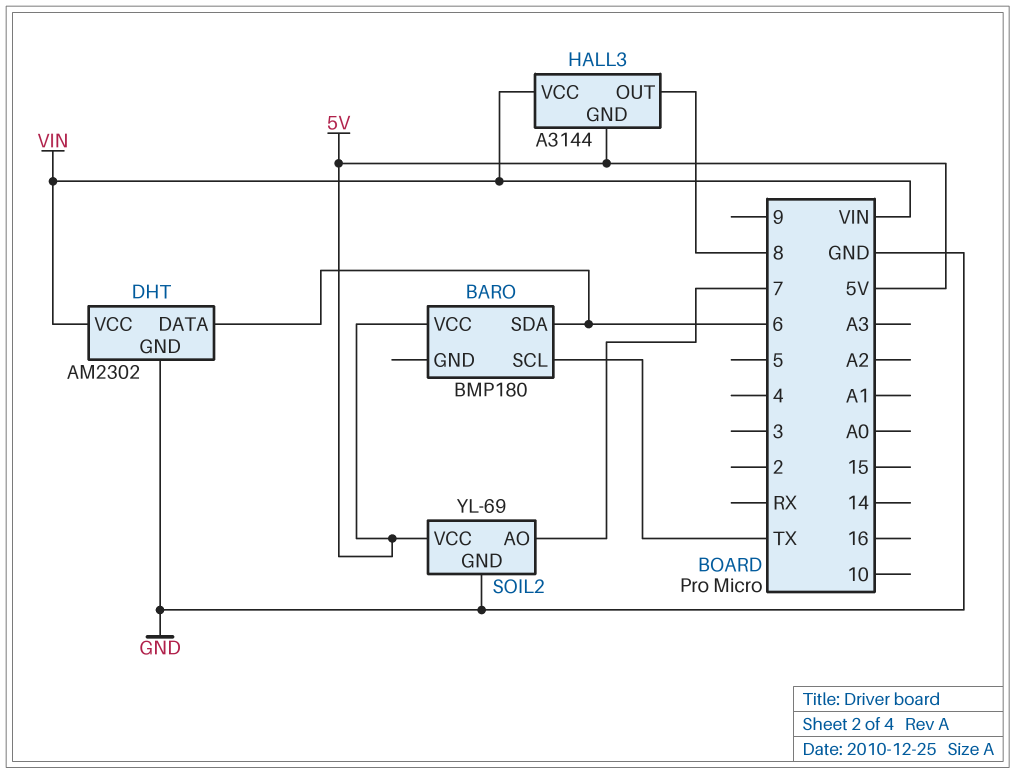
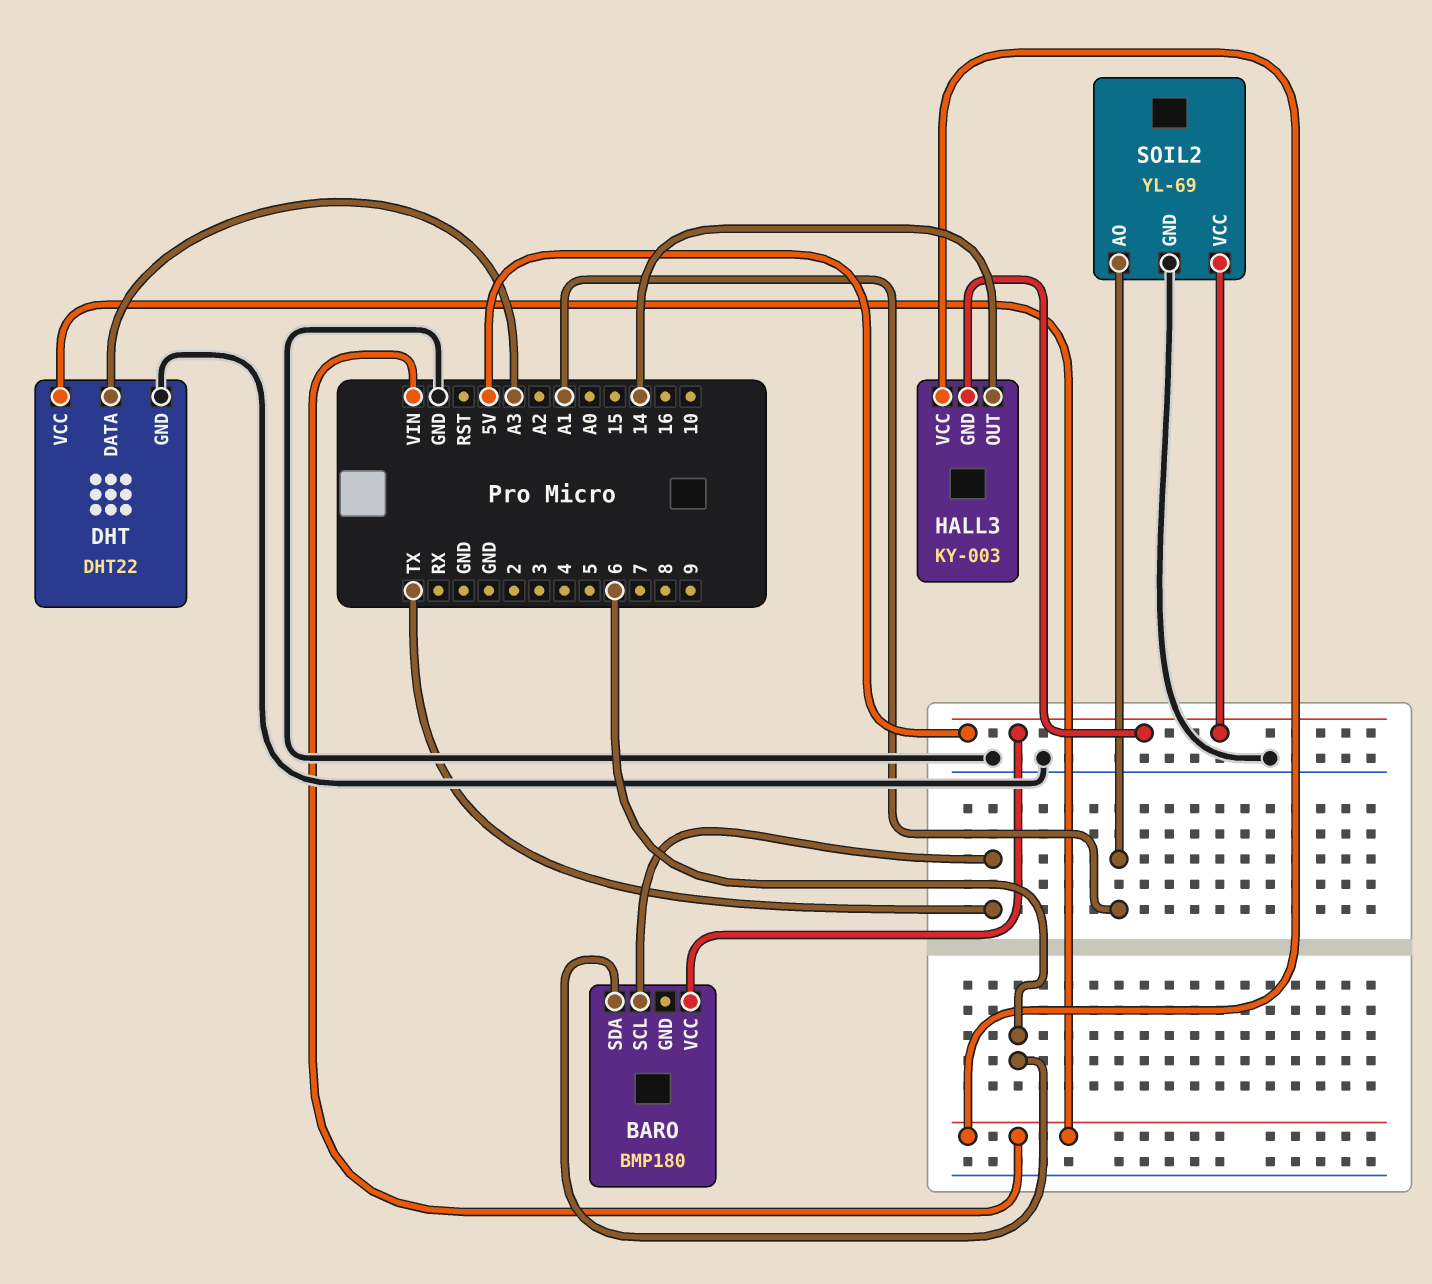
DHT: AM2302 -> DHT22
DHT pin DATA: 6 -> A3
HALL3: A3144 -> KY-003
HALL3 pin OUT: 8 -> 14
SOIL2 pin AO: 7 -> A1

